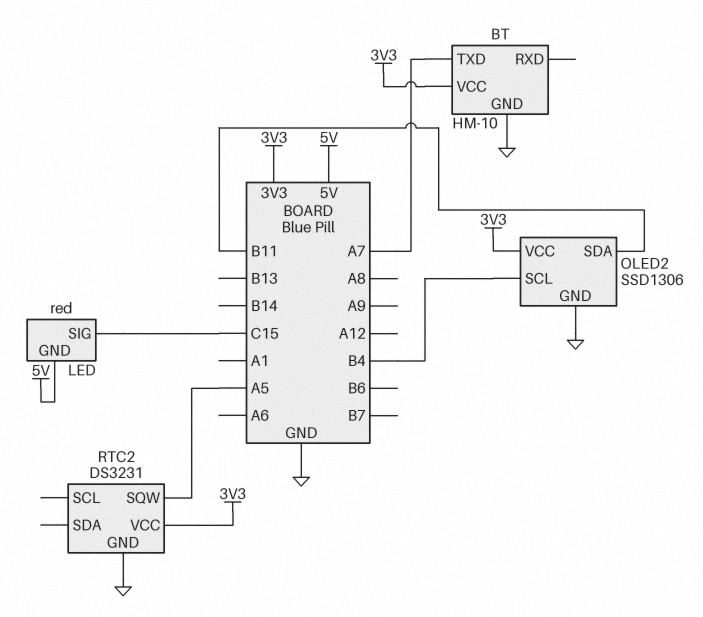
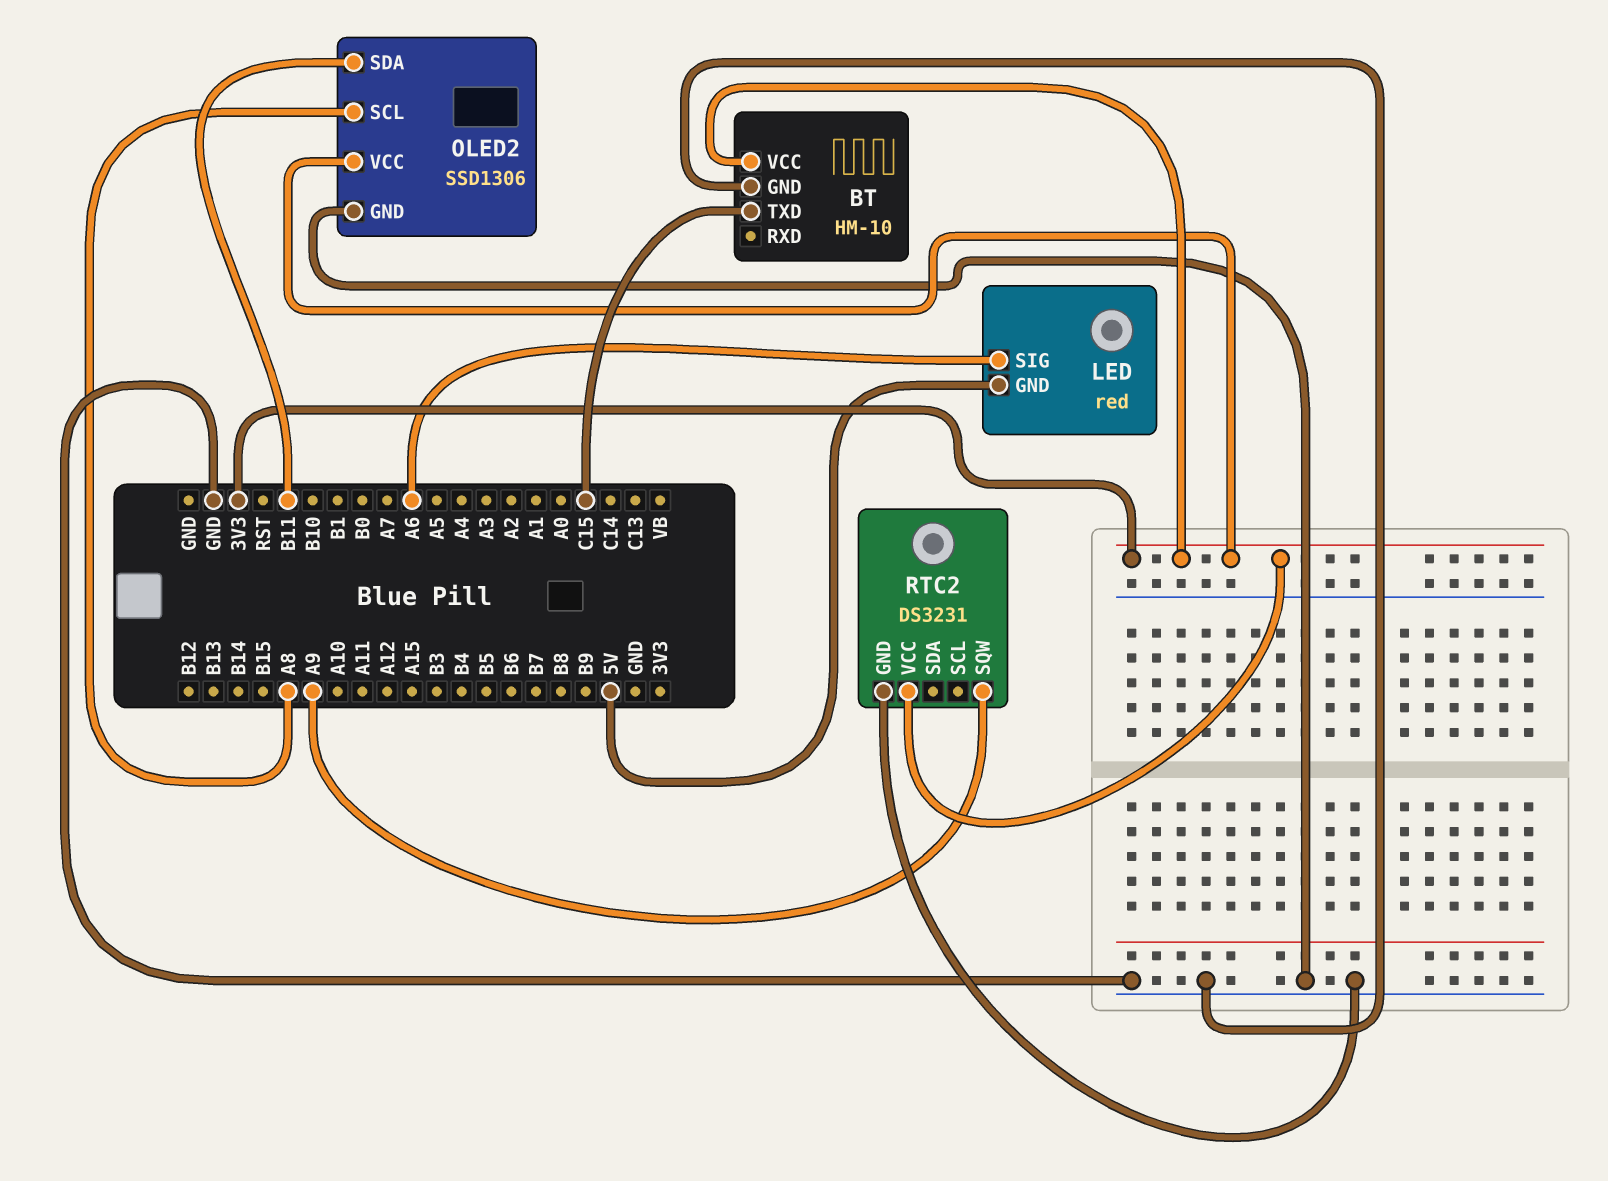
BT pin TXD: A7 -> C15
LED pin SIG: C15 -> A6
OLED2 pin SCL: B4 -> A8
RTC2 pin SQW: A5 -> A9

